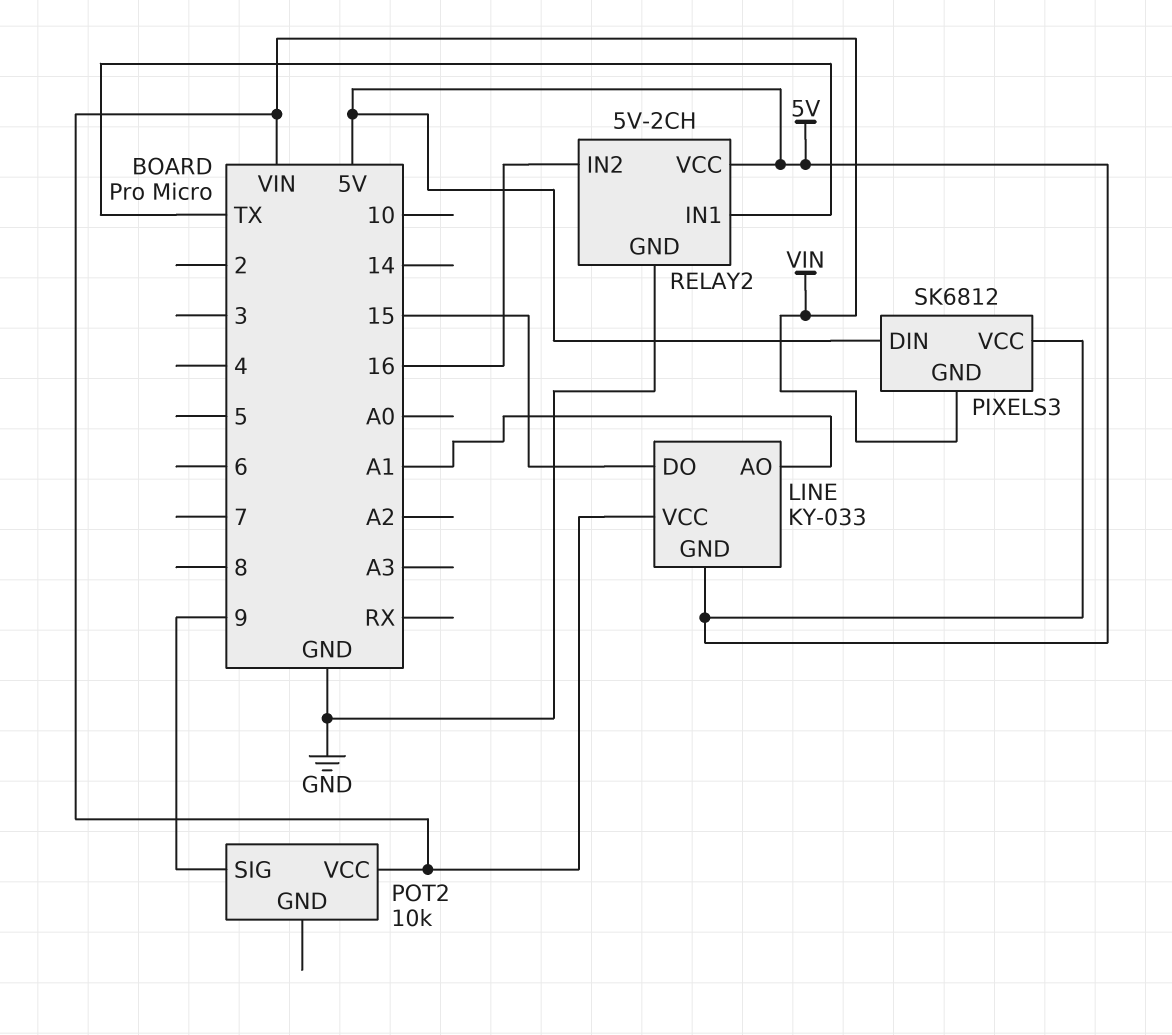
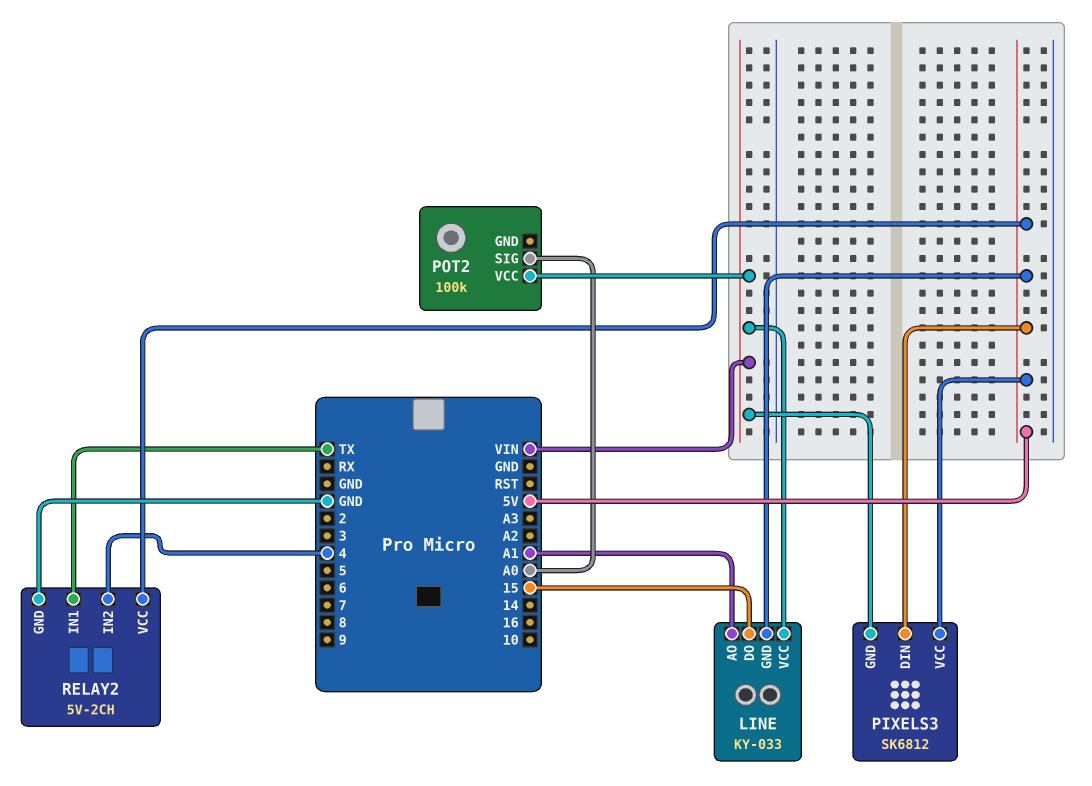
POT2: 10k -> 100k
POT2 pin SIG: 9 -> A0
RELAY2 pin IN2: 16 -> 4

